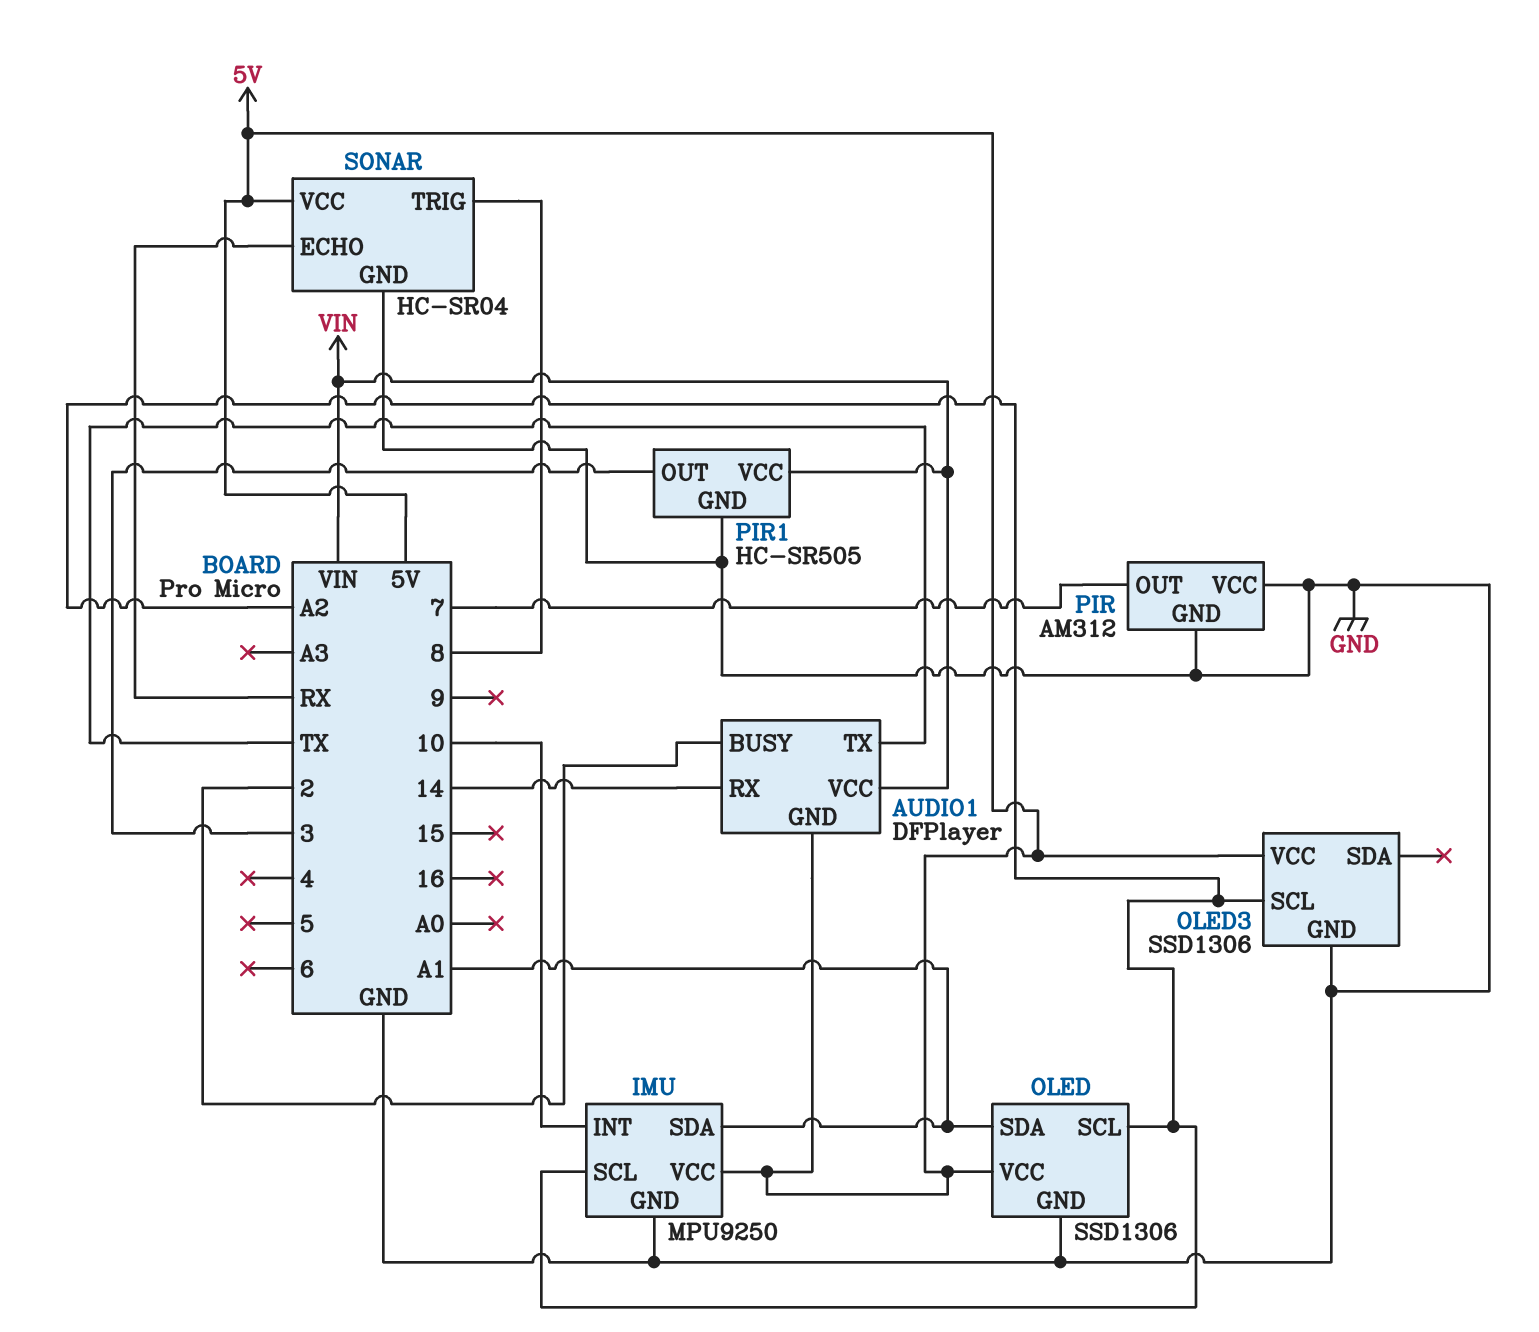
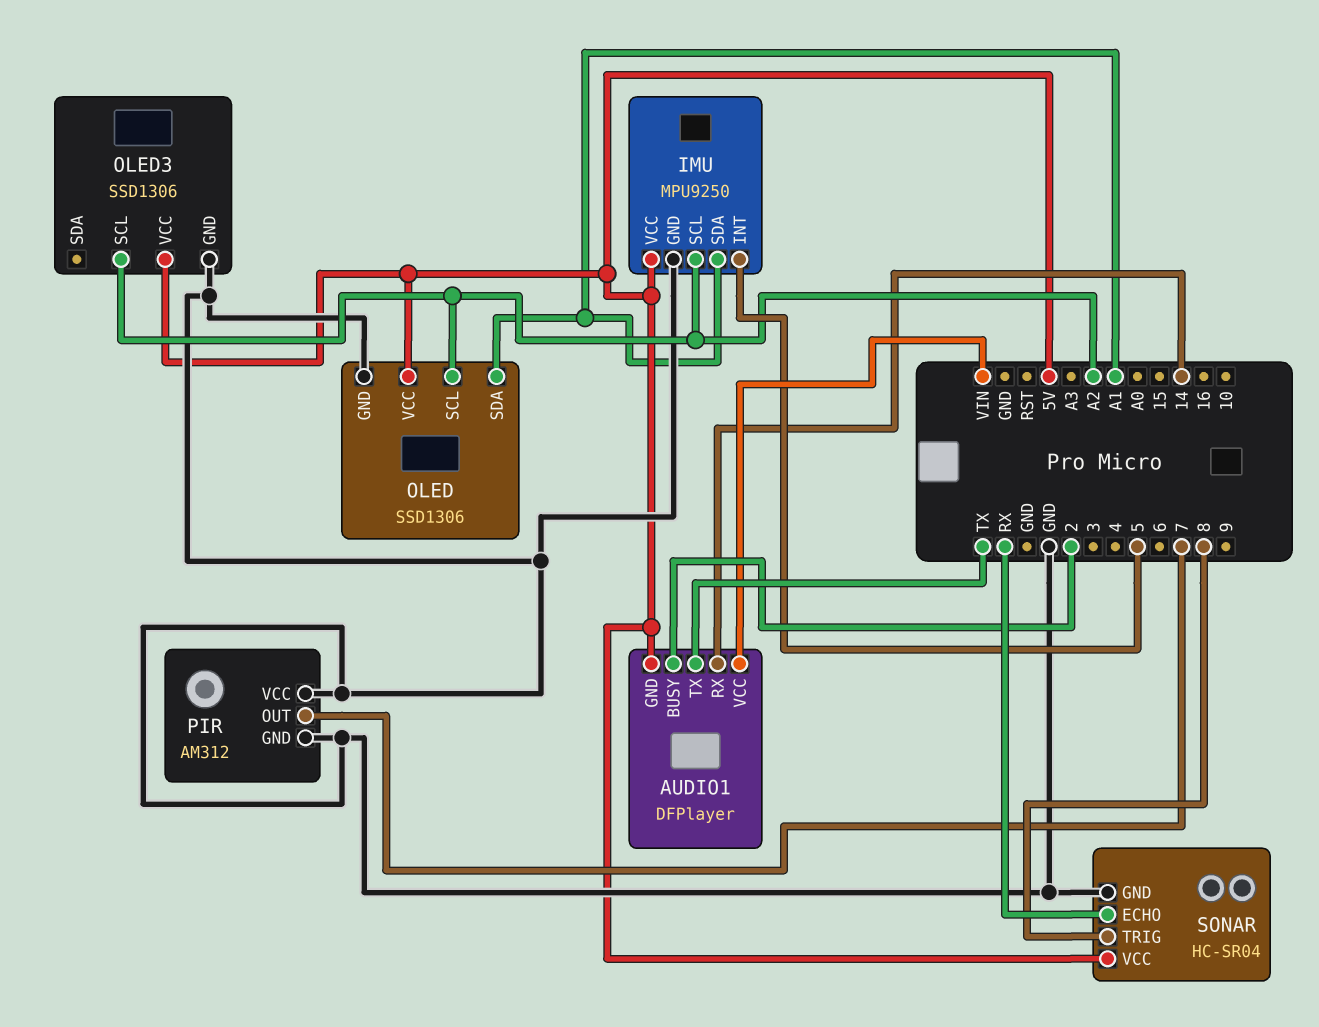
IMU pin INT: 10 -> 5
PIR1: HC-SR505 -> none
PIR1 pin GND: GND -> none
PIR1 pin OUT: 3 -> none
PIR1 pin VCC: VIN -> none

